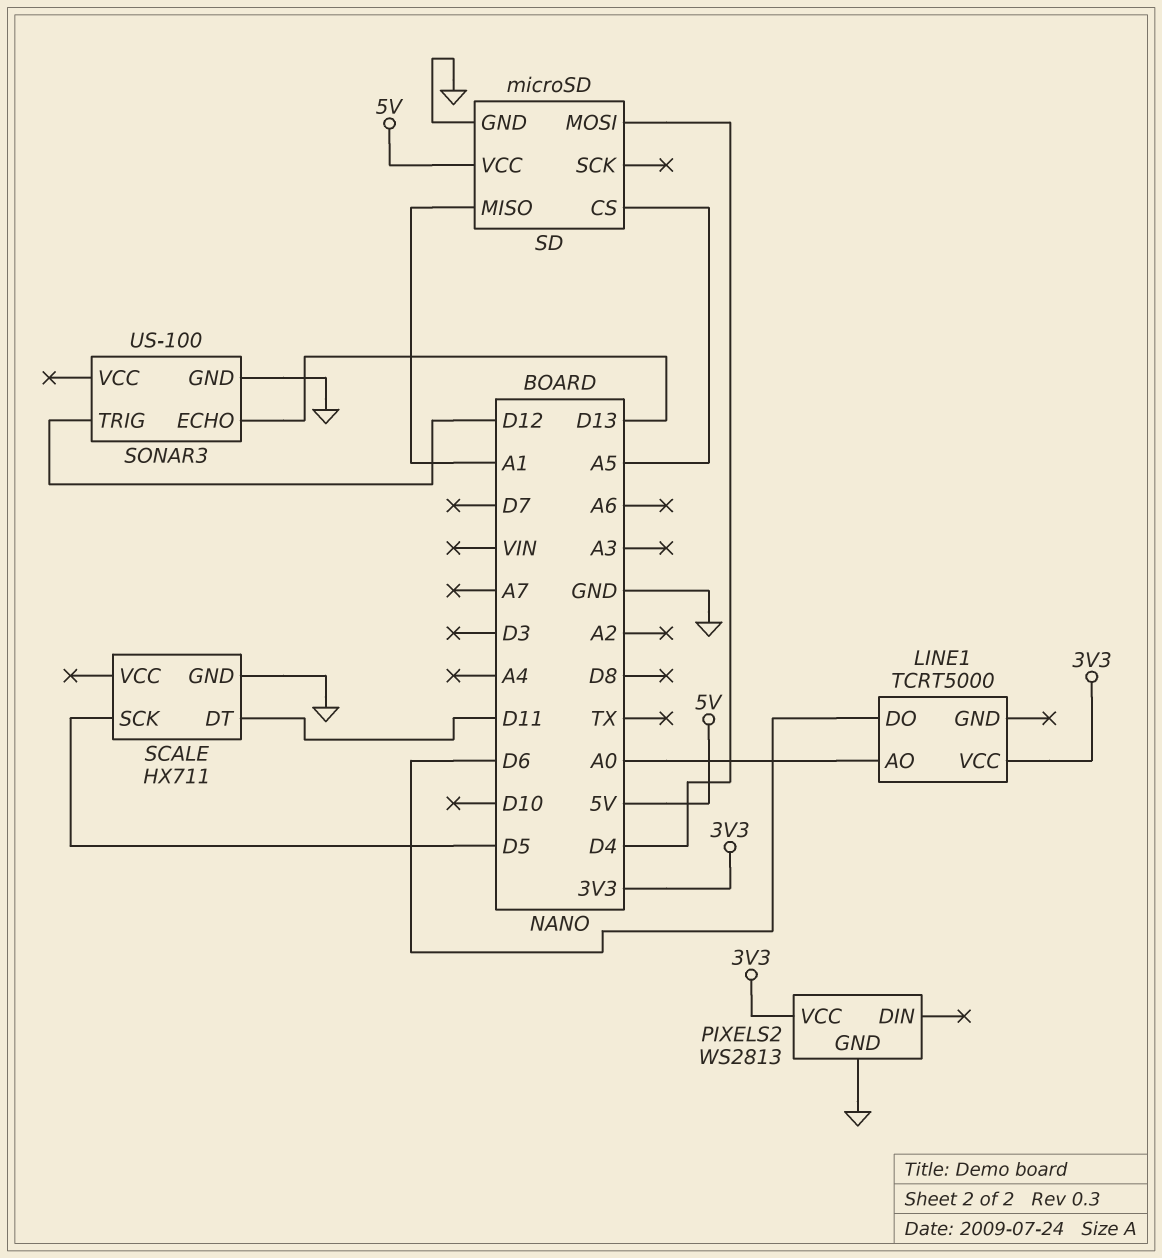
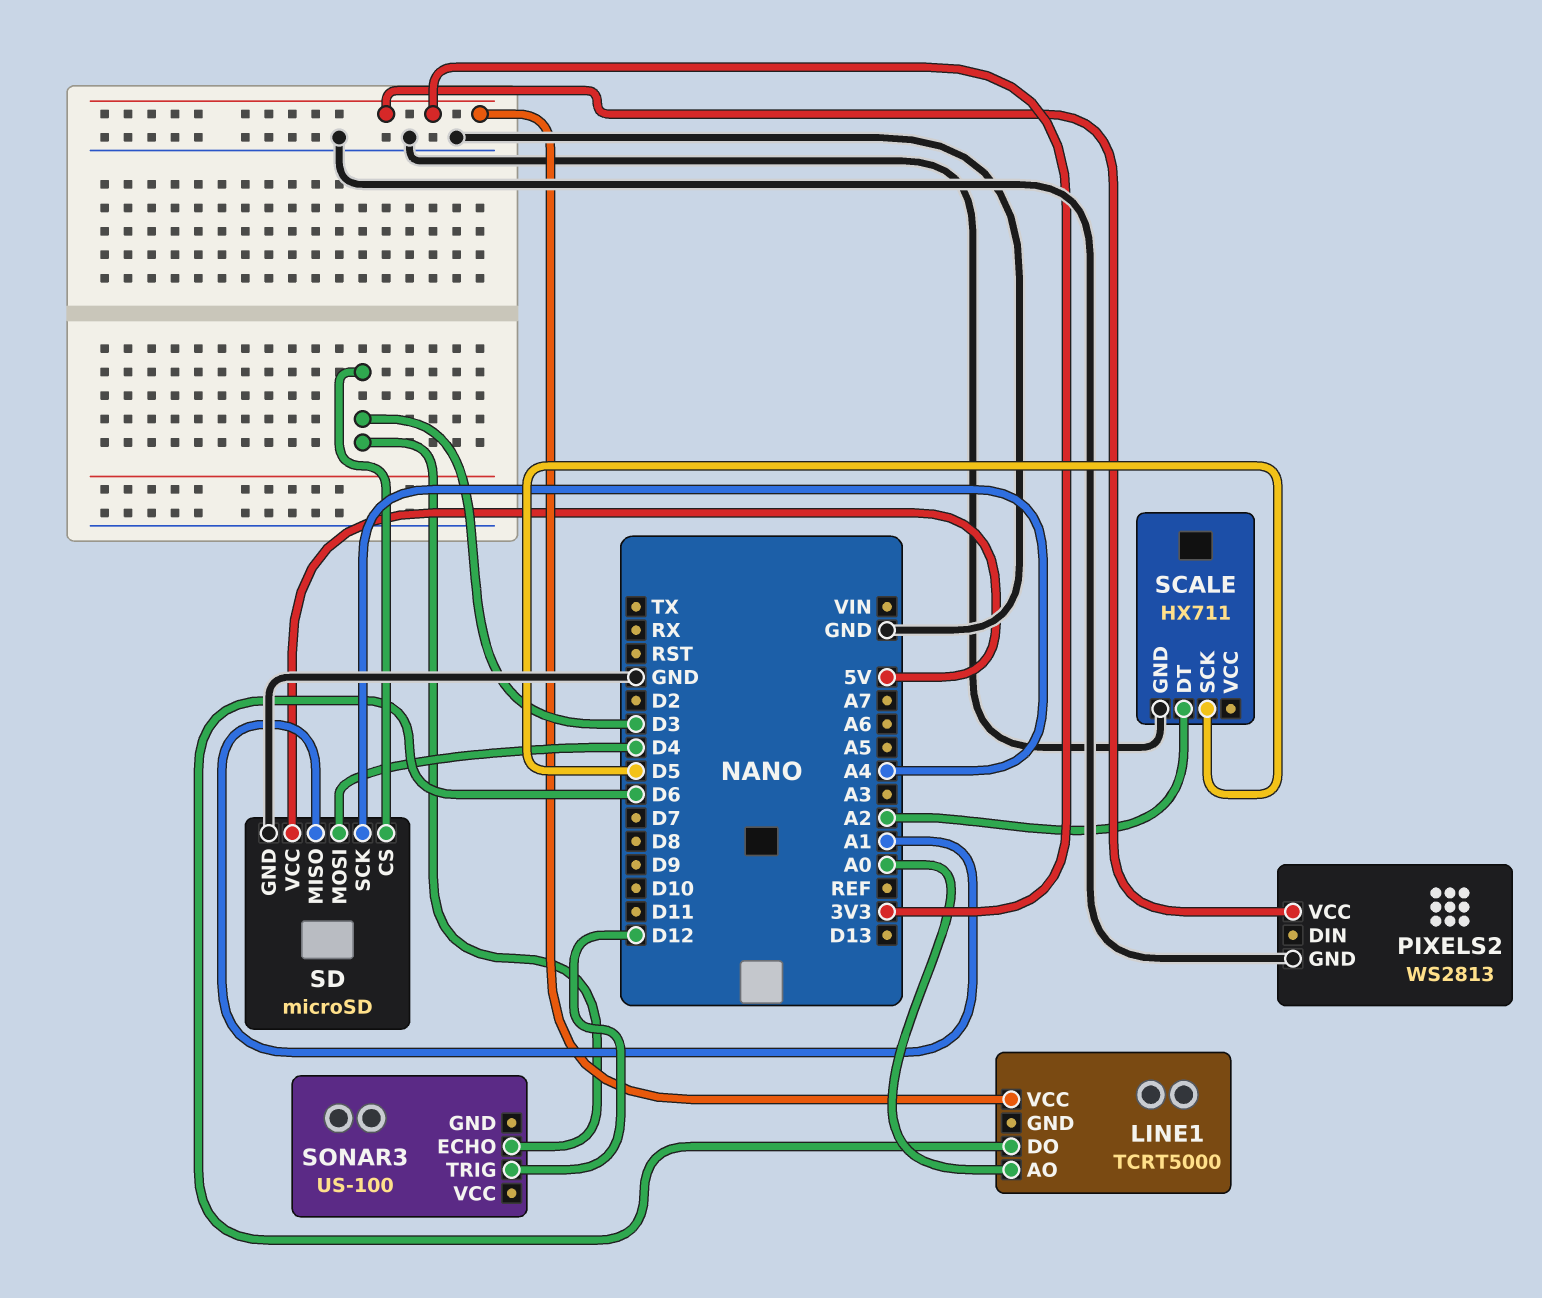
SCALE pin DT: D11 -> A2
SD pin CS: A5 -> D3
SD pin SCK: none -> A4
SONAR3 pin ECHO: D13 -> D3
SONAR3 pin GND: GND -> none

